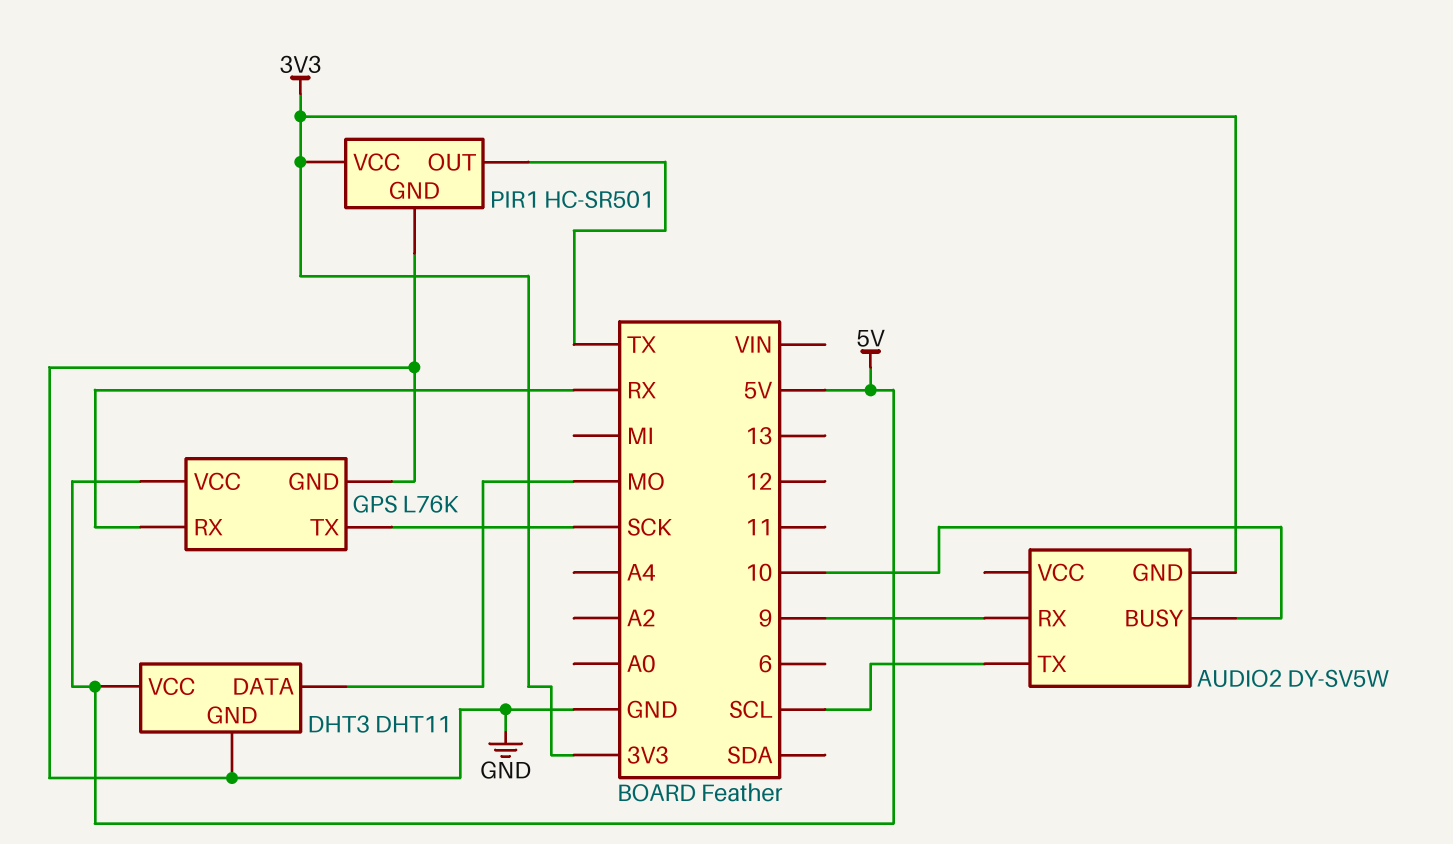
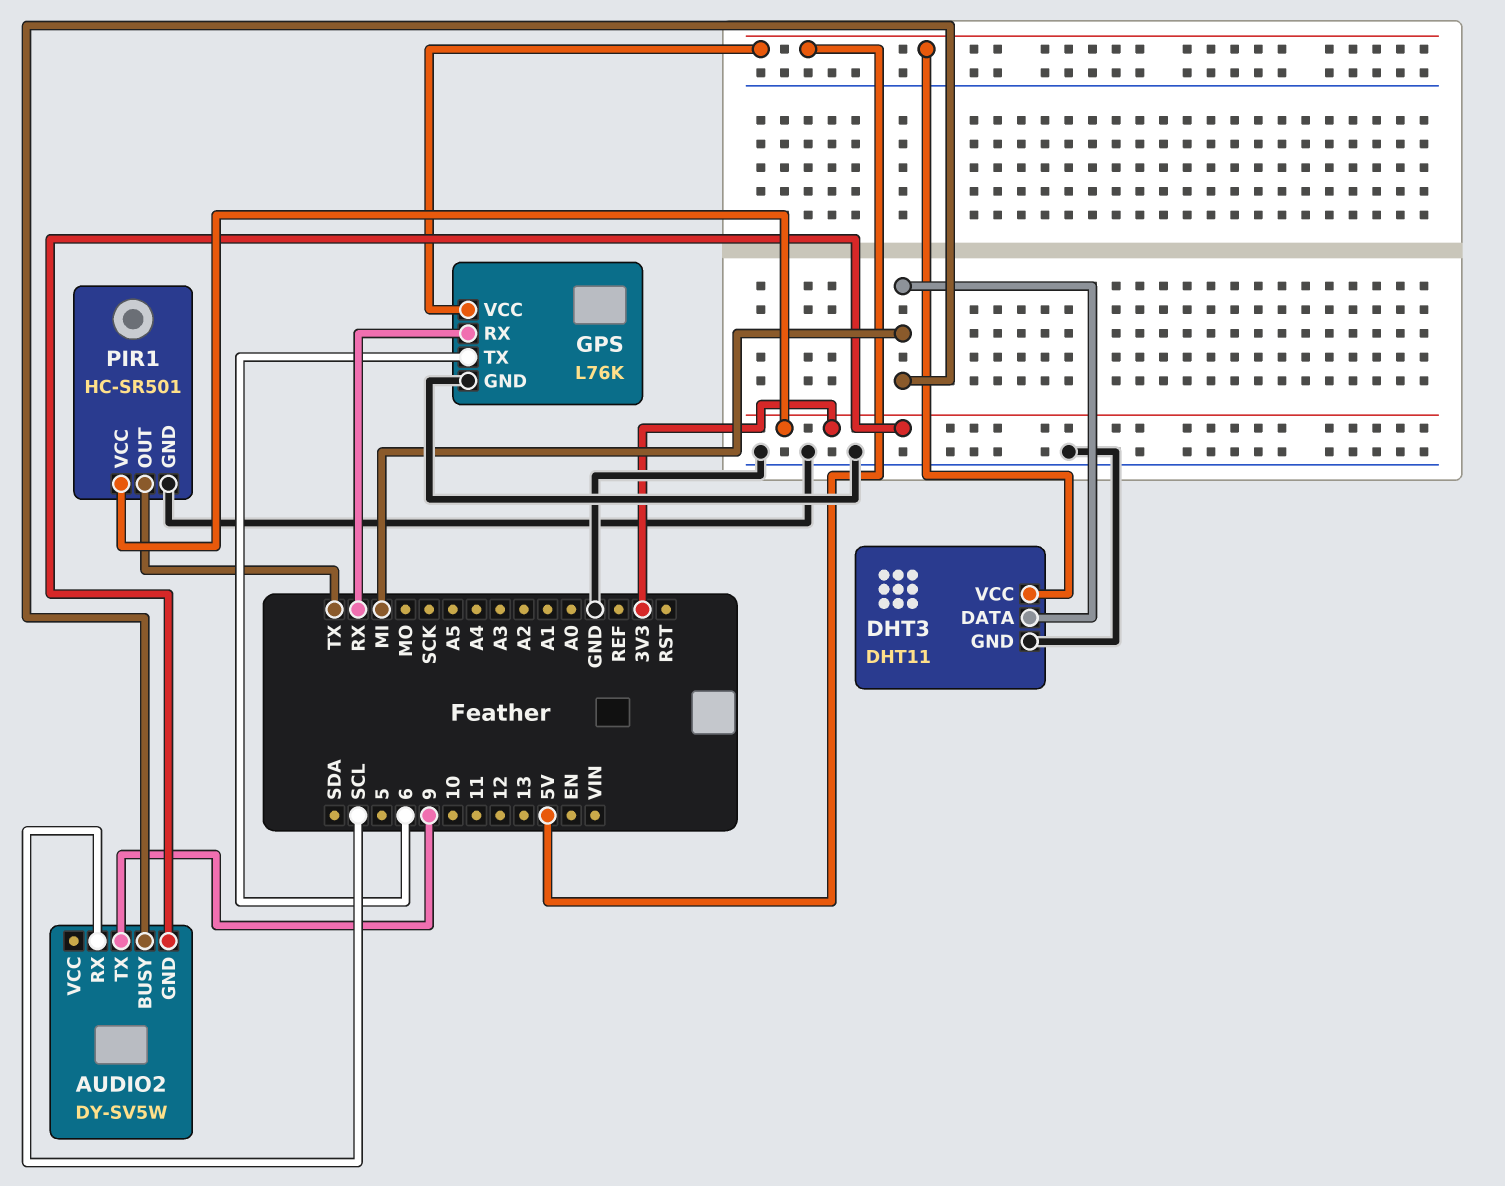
AUDIO2 pin BUSY: 10 -> MI
AUDIO2 pin RX: 9 -> SCL
AUDIO2 pin TX: SCL -> 9
DHT3 pin DATA: MO -> MI
GPS pin TX: SCK -> 6

